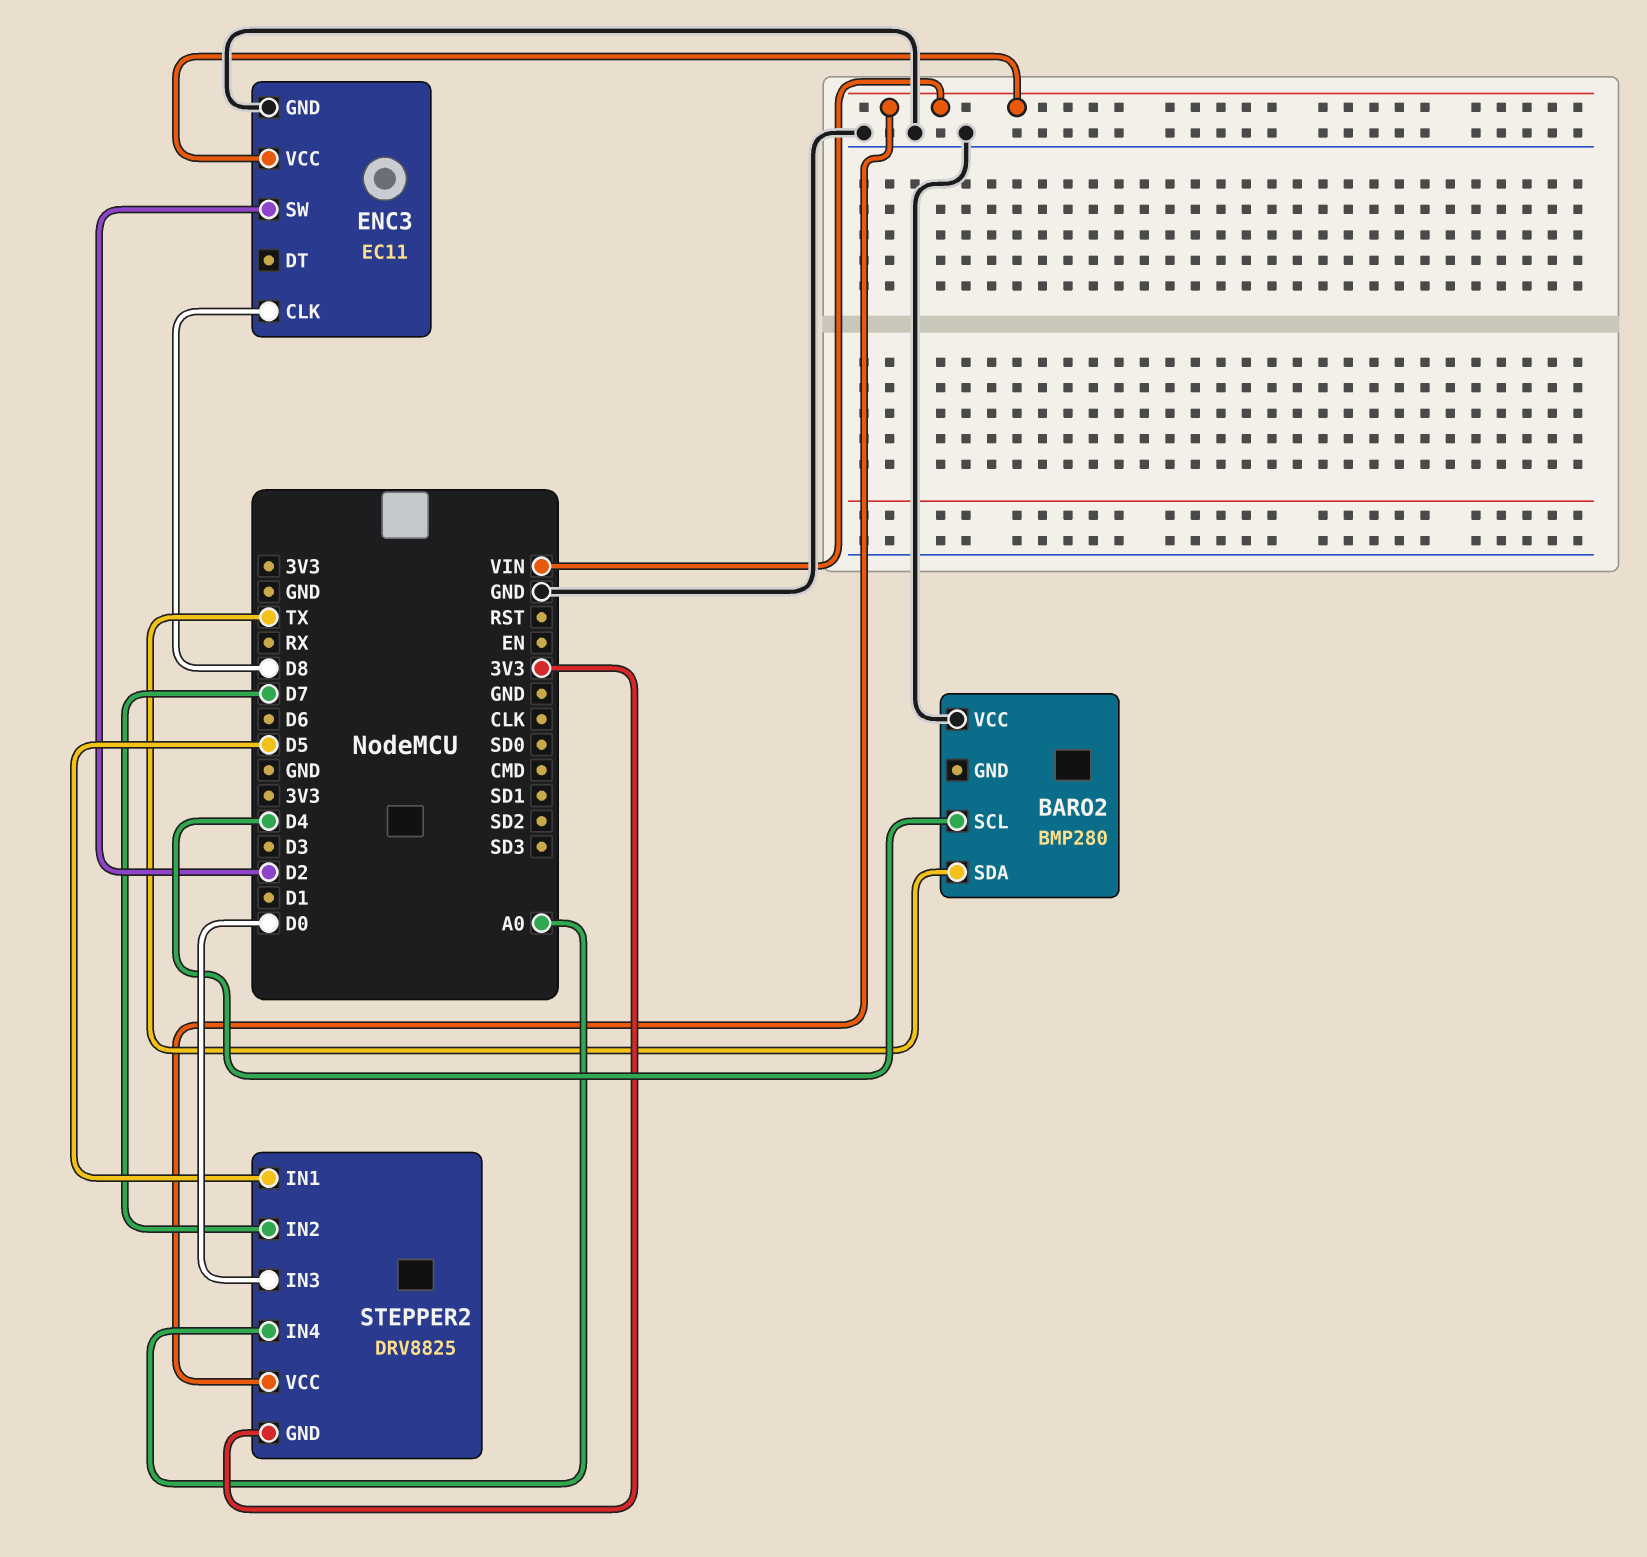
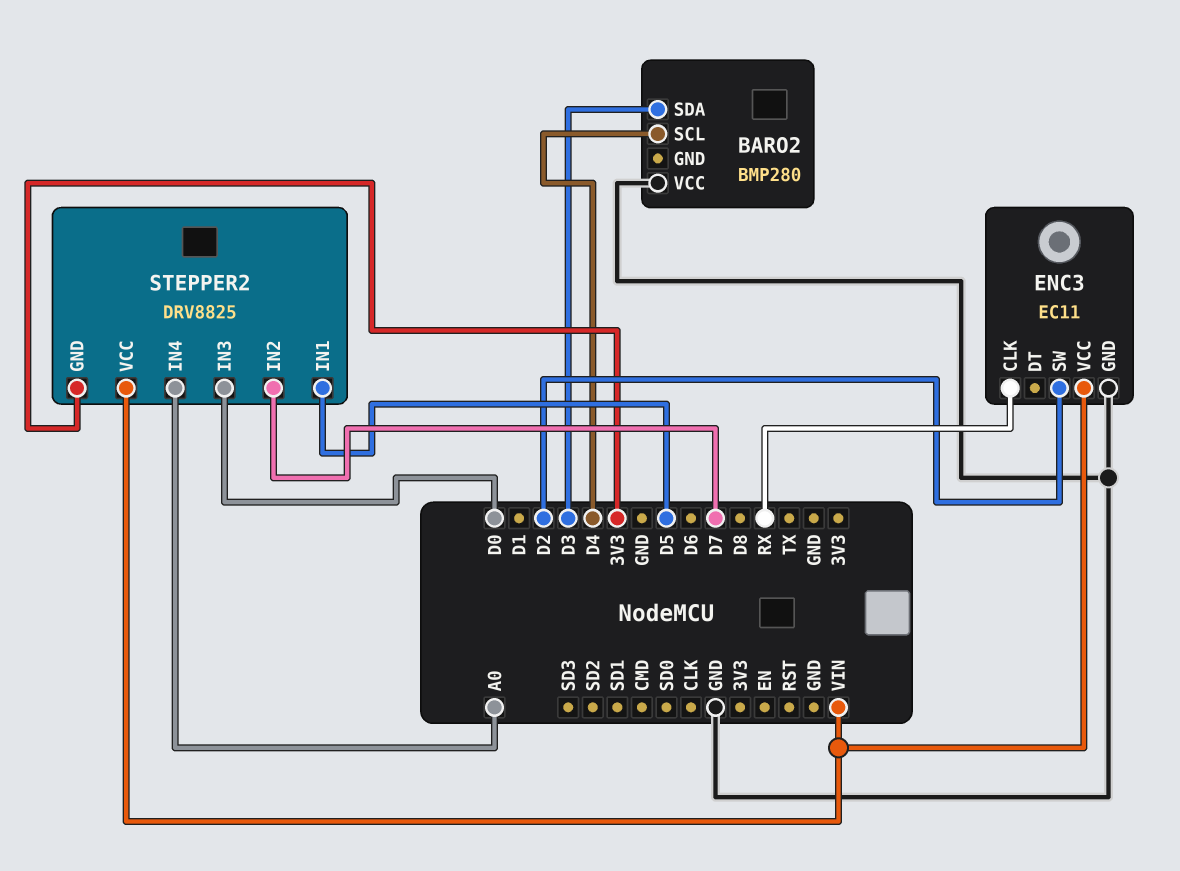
BARO2 pin SDA: TX -> D3
ENC3 pin CLK: D8 -> RX

